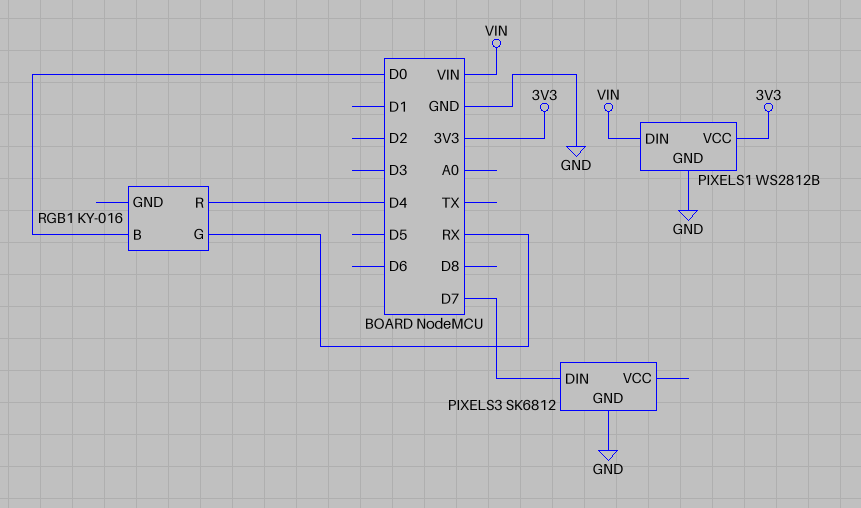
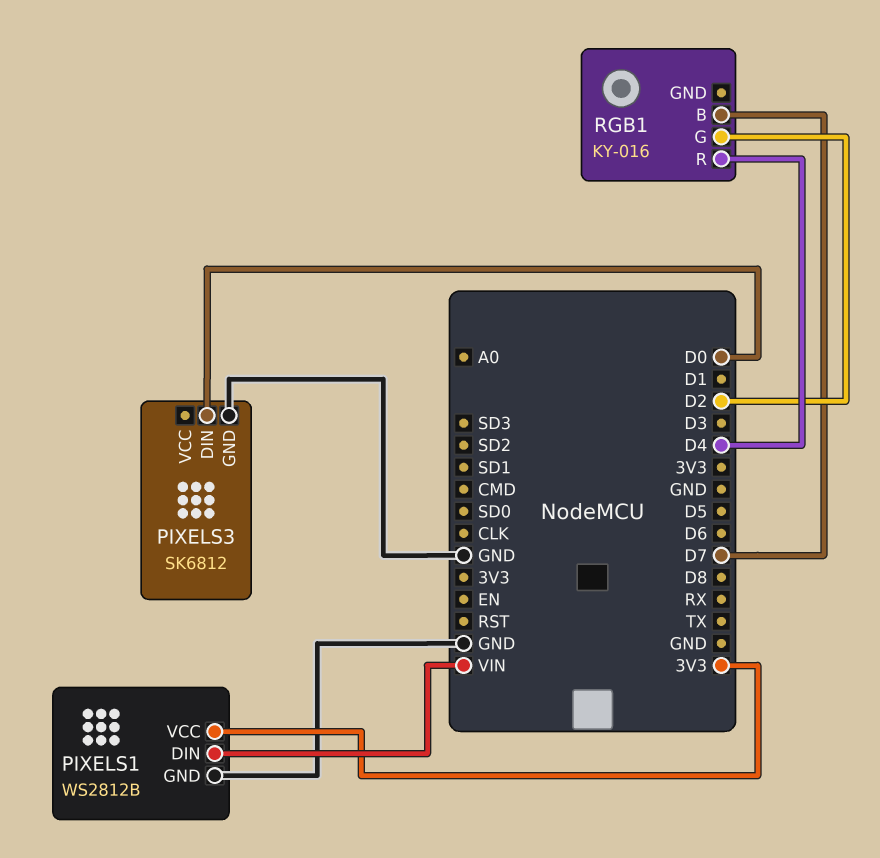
PIXELS3 pin DIN: D7 -> D0
RGB1 pin B: D0 -> D7
RGB1 pin G: RX -> D2

